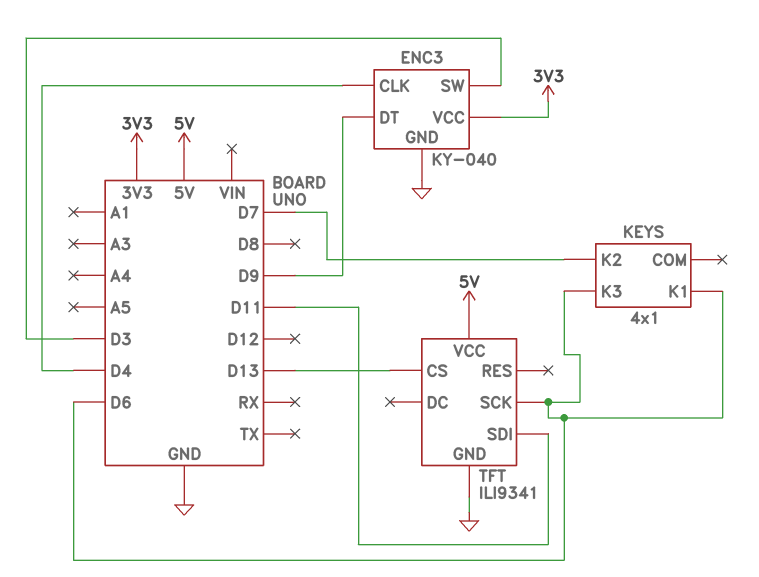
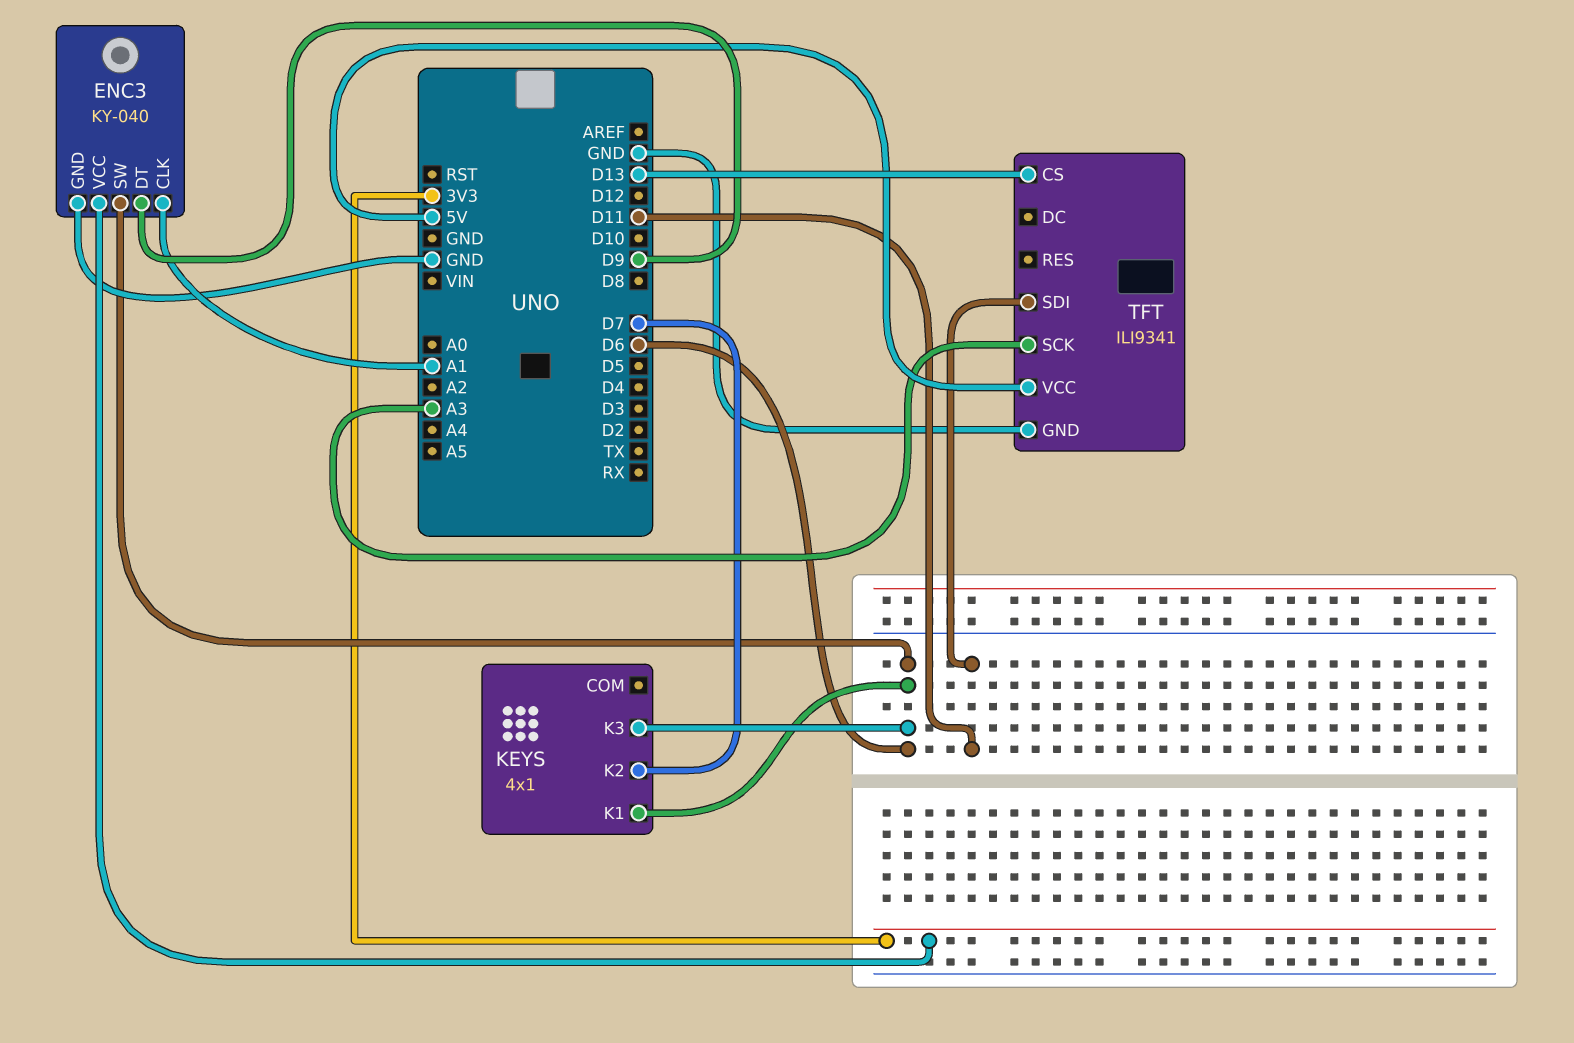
ENC3 pin CLK: D4 -> A1
ENC3 pin SW: D3 -> D6
TFT pin SCK: D6 -> A3

